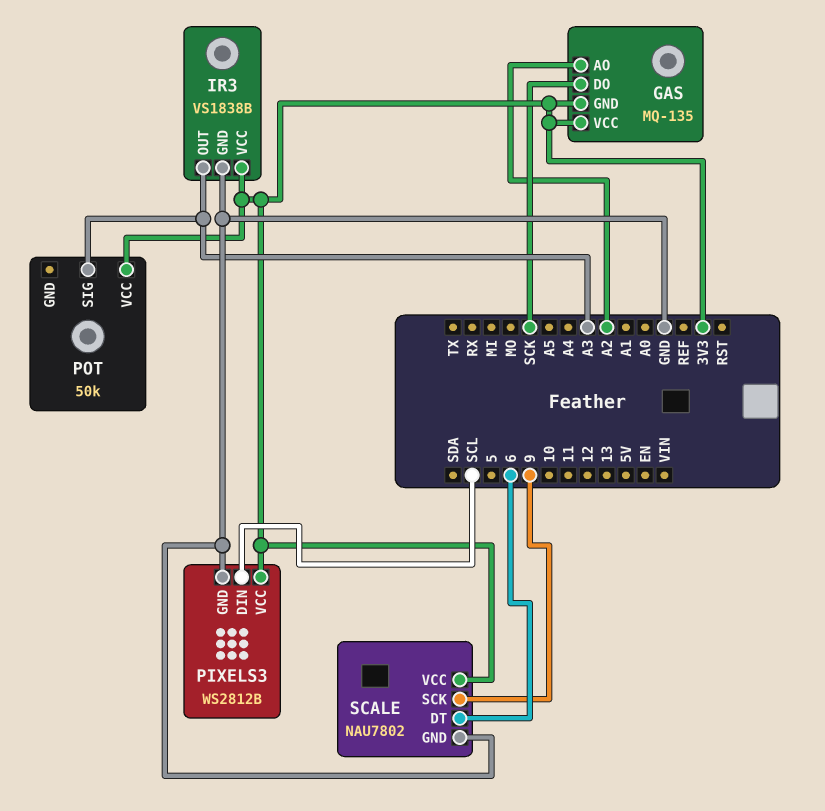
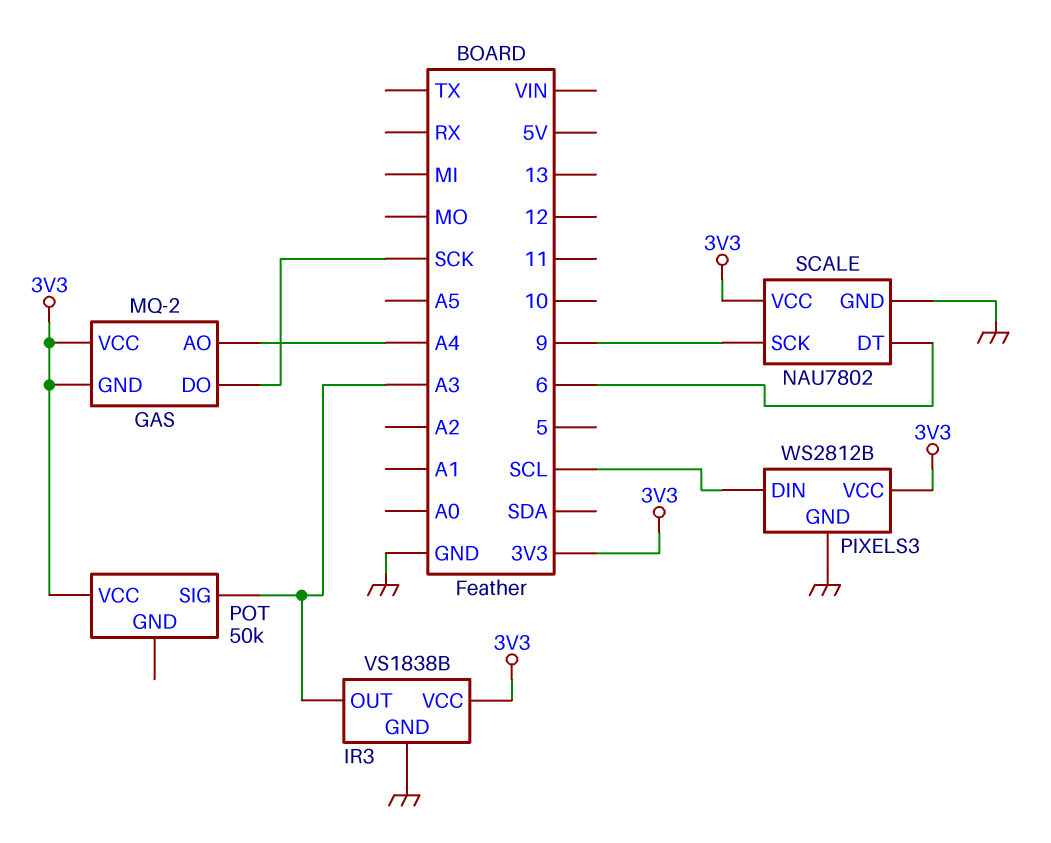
GAS: MQ-135 -> MQ-2
GAS pin AO: A2 -> A4

